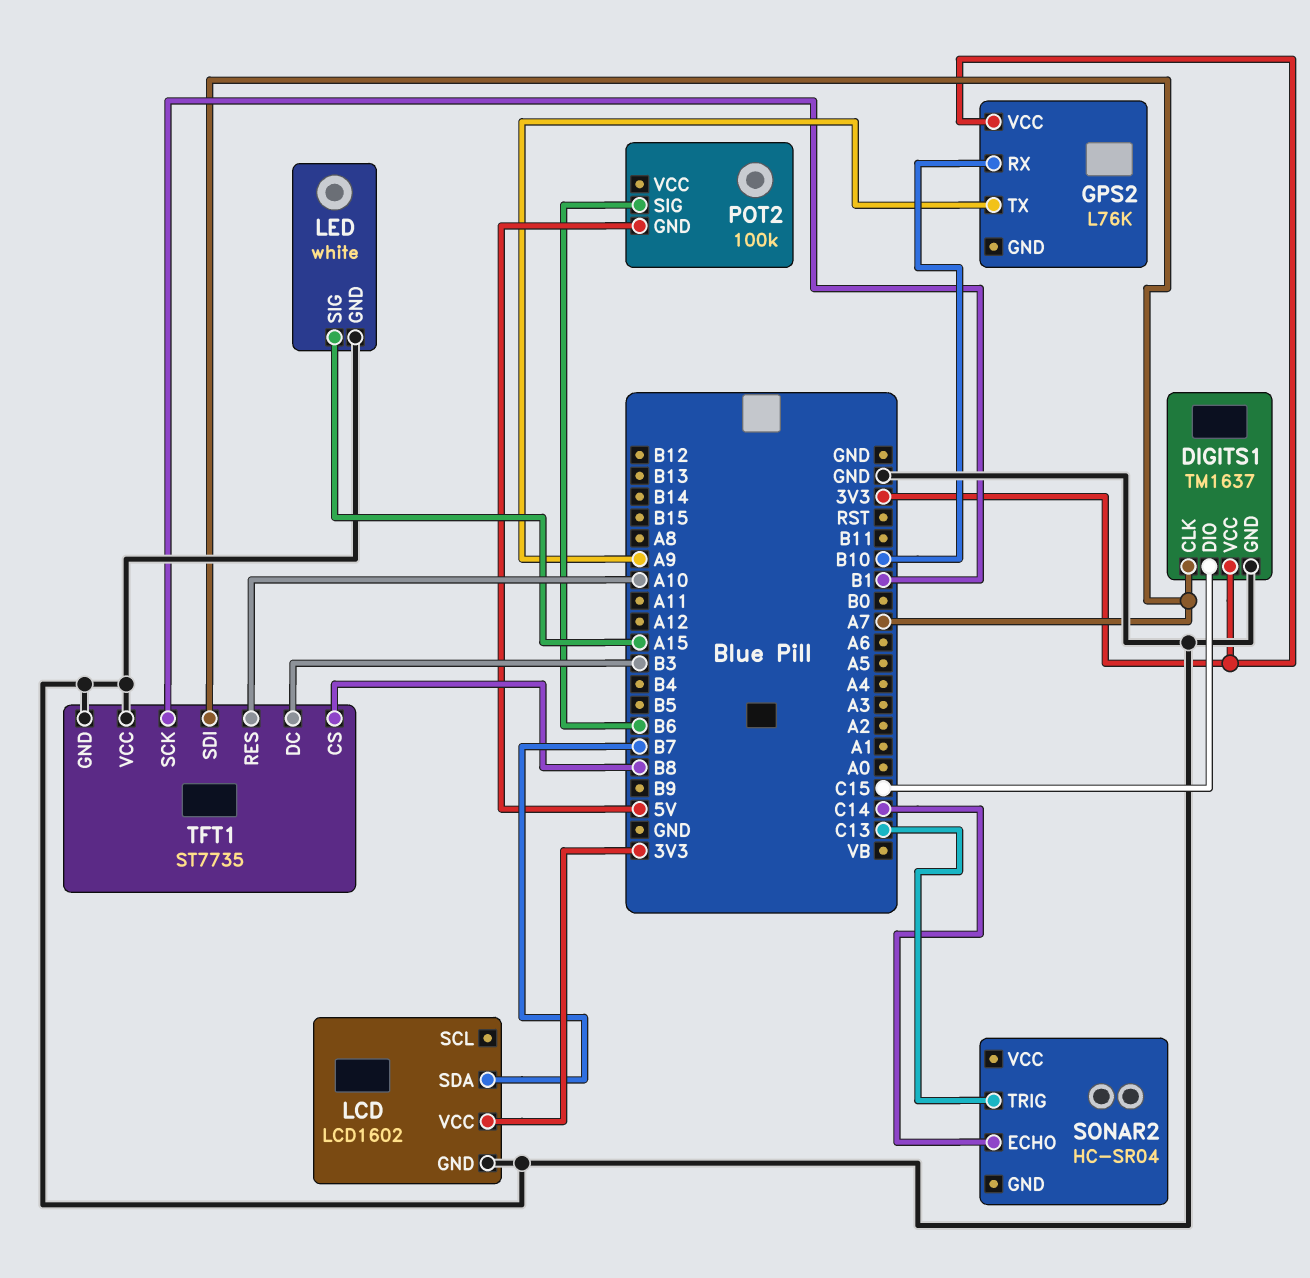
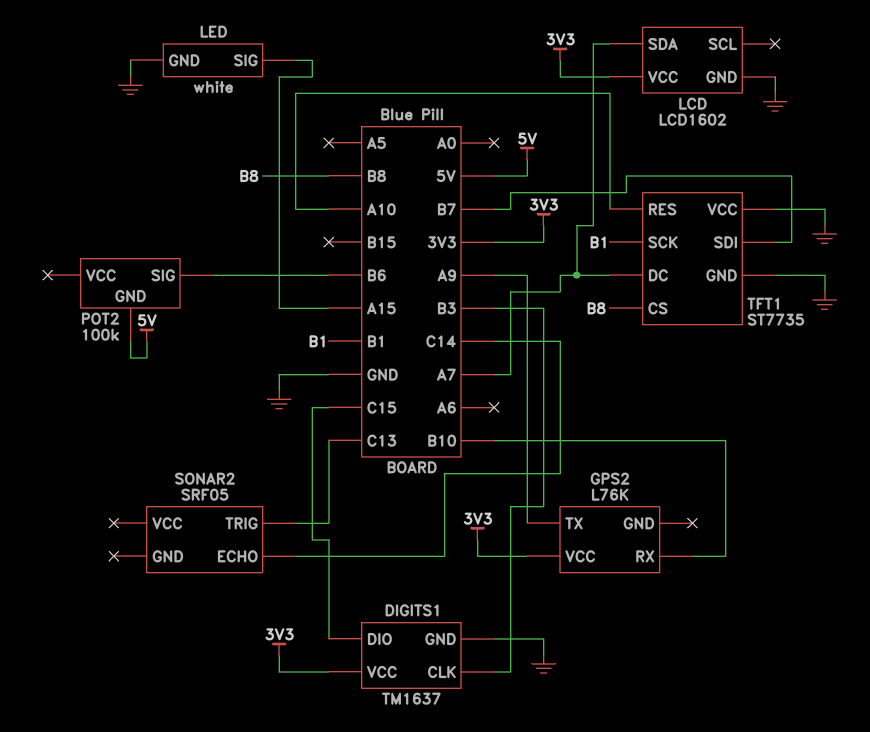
DIGITS1 pin CLK: A7 -> B3
LCD pin SDA: B7 -> A7
SONAR2: HC-SR04 -> SRF05
TFT1 pin DC: B3 -> A7
TFT1 pin SDI: A7 -> B7

